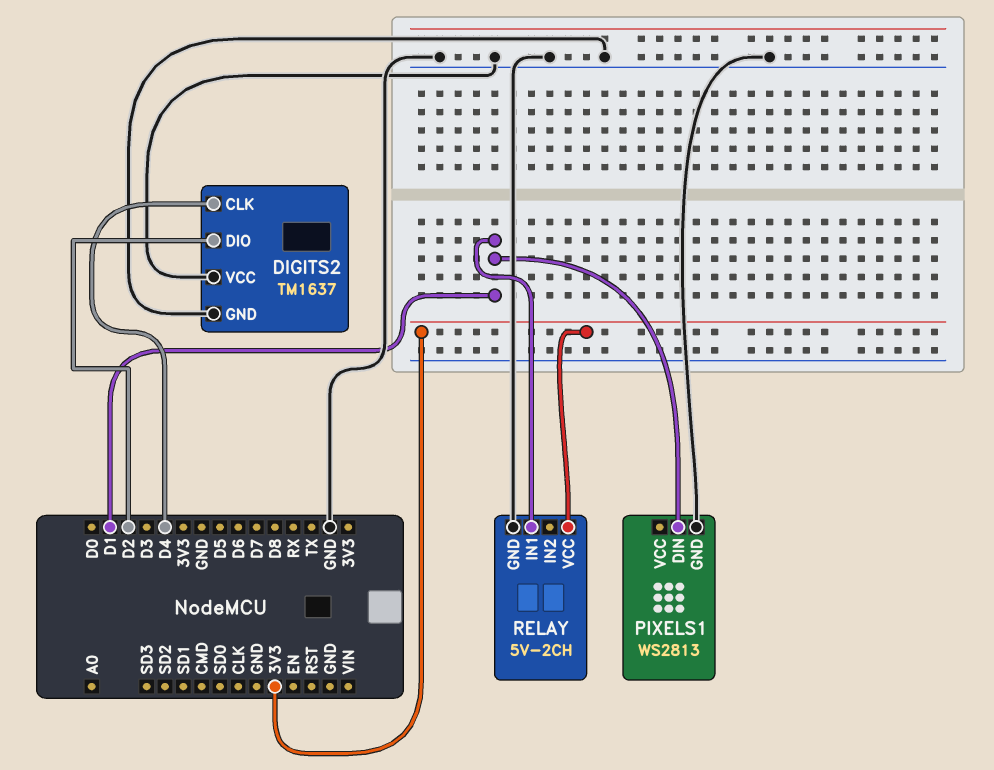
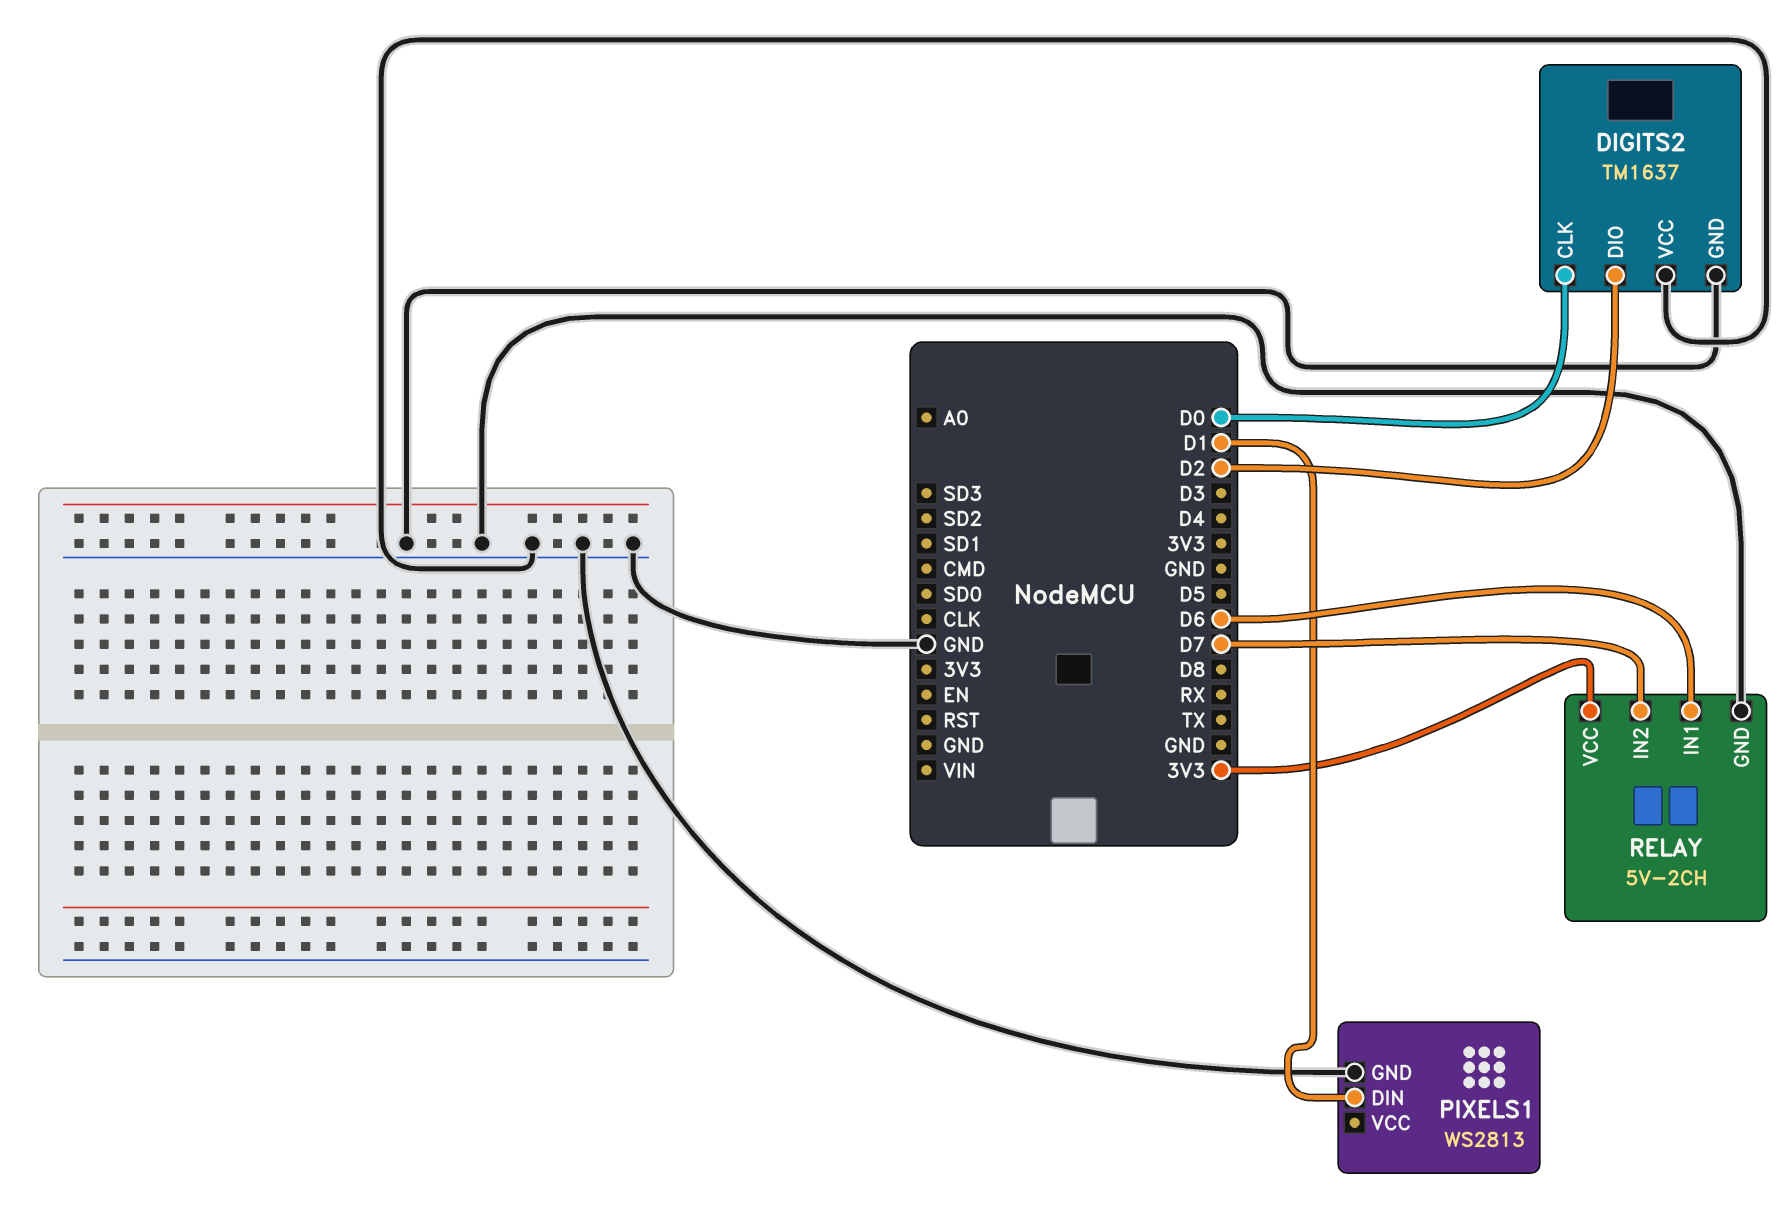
DIGITS2 pin CLK: D4 -> D0
RELAY pin IN1: D1 -> D6
RELAY pin IN2: none -> D7

